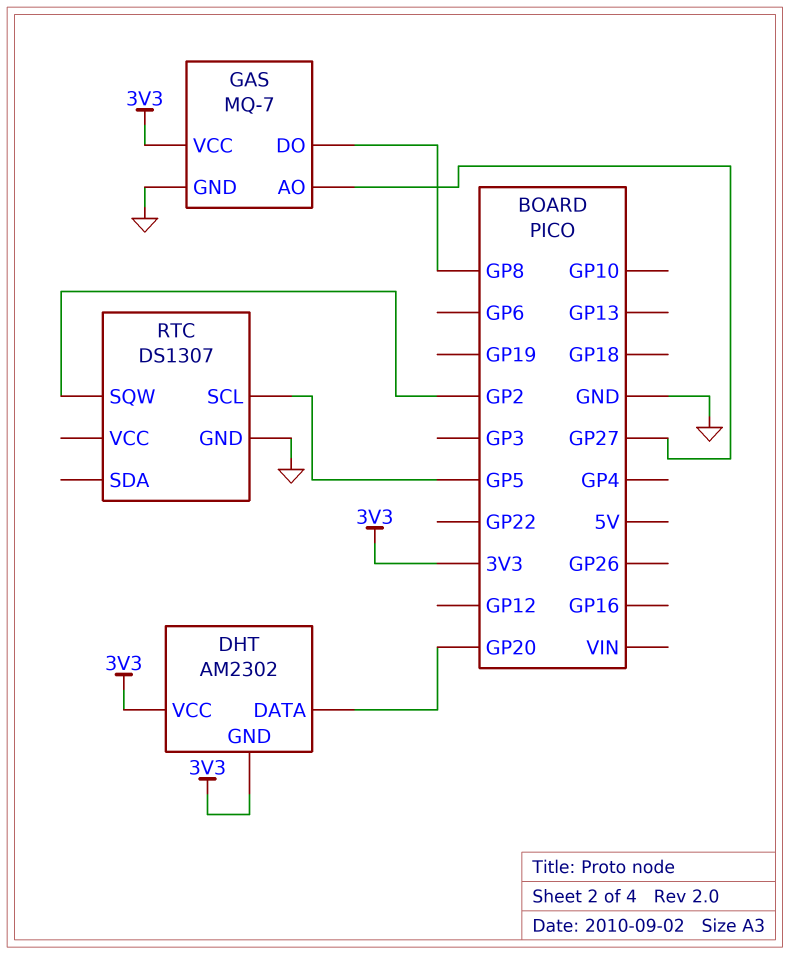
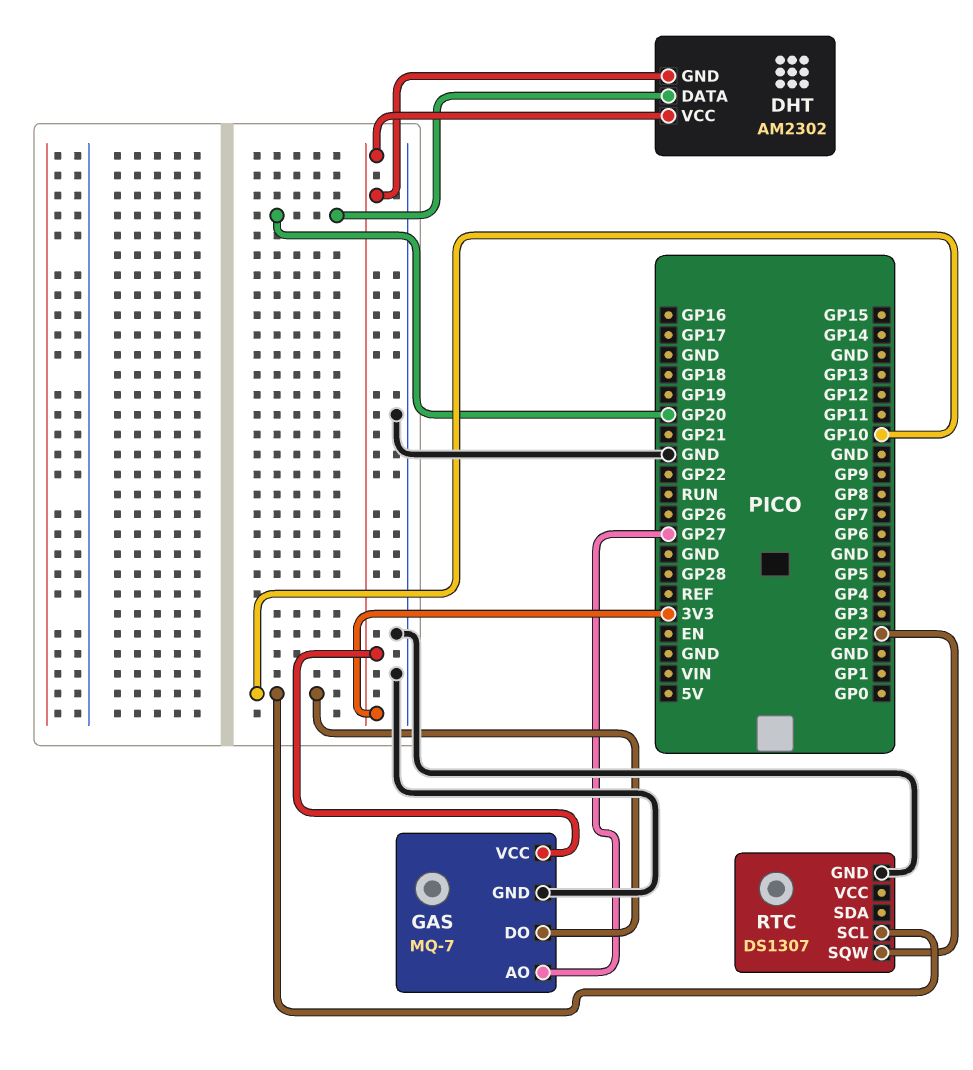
GAS pin DO: GP8 -> GP10
RTC pin SCL: GP5 -> GP10

